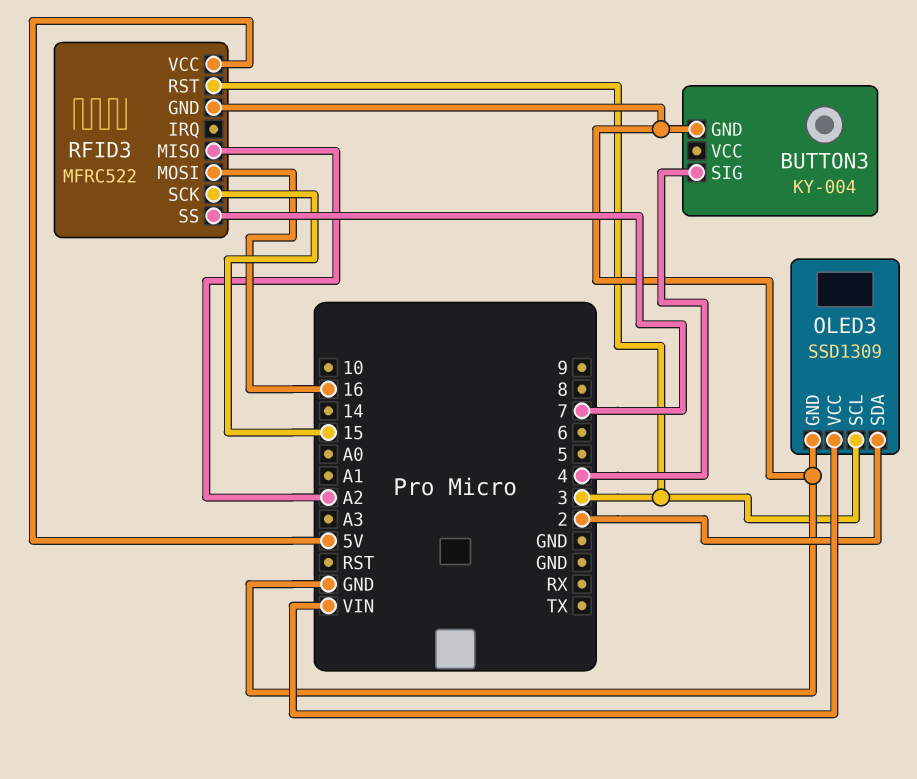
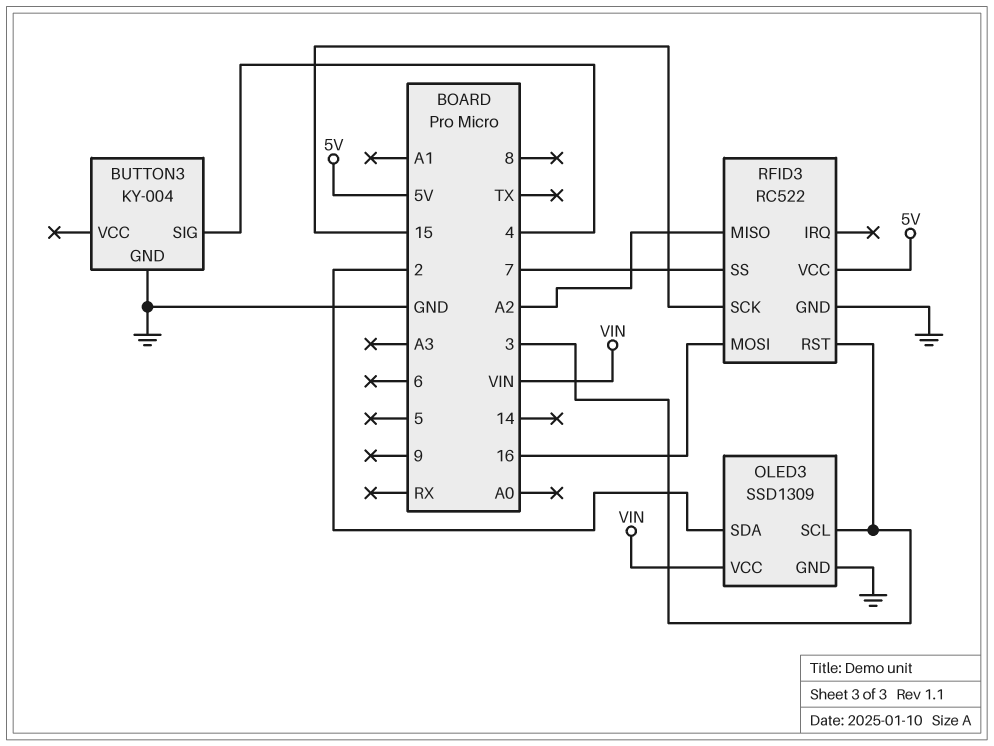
RFID3: MFRC522 -> RC522

